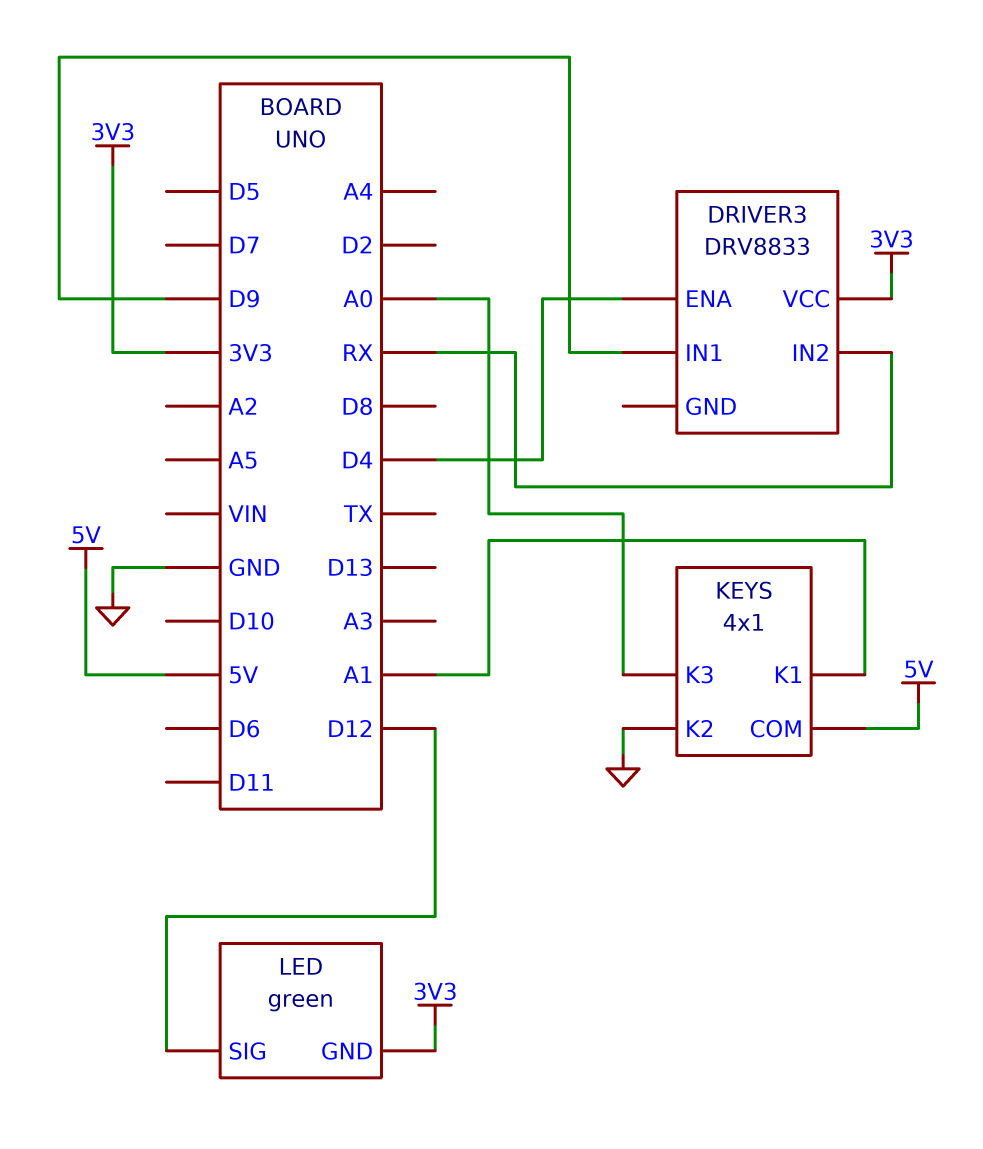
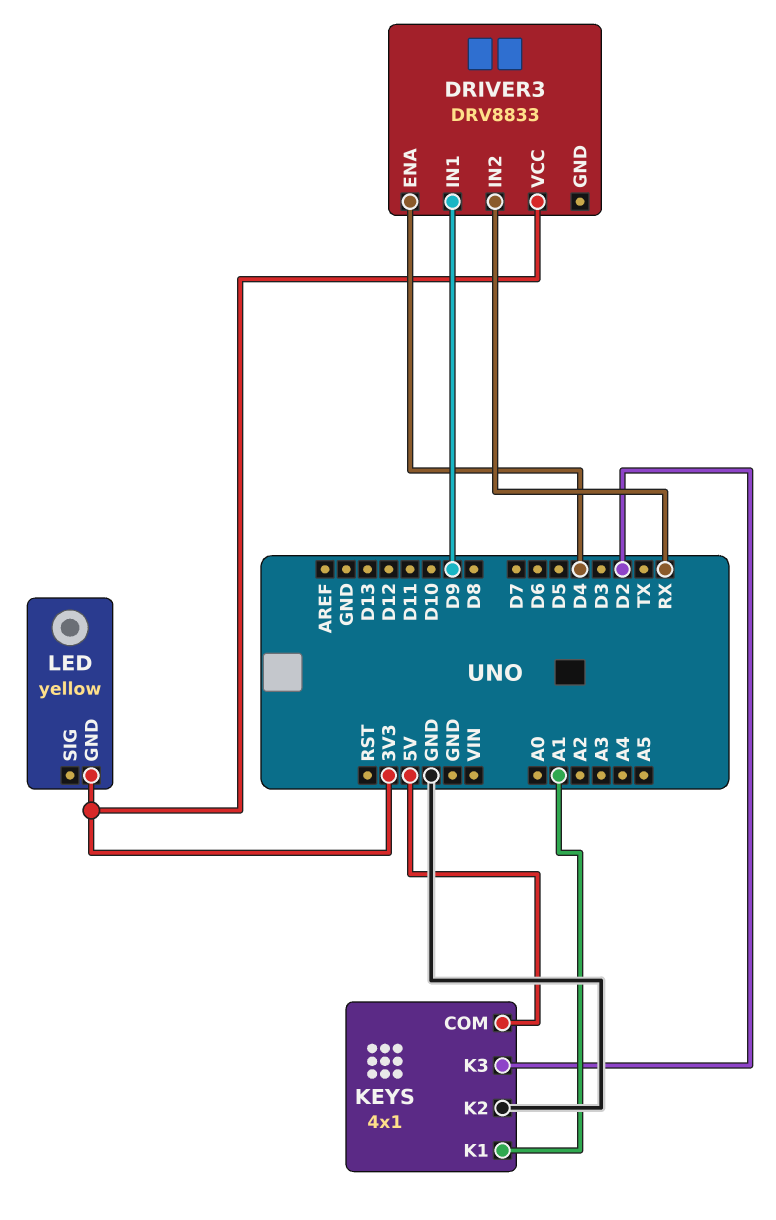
KEYS pin K3: A0 -> D2
LED: green -> yellow
LED pin SIG: D12 -> none

